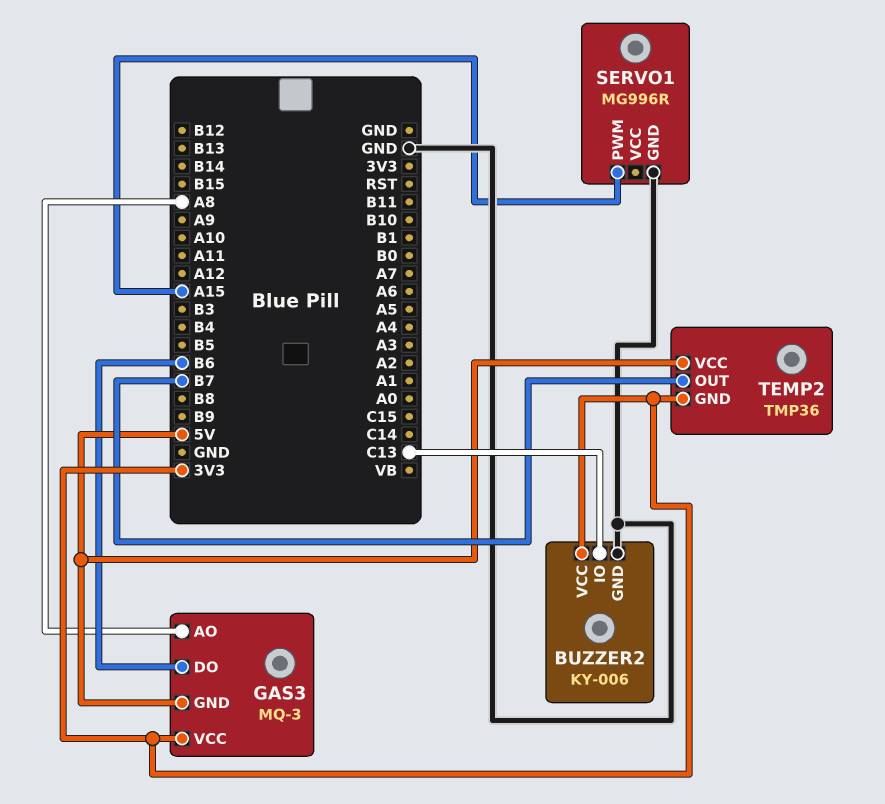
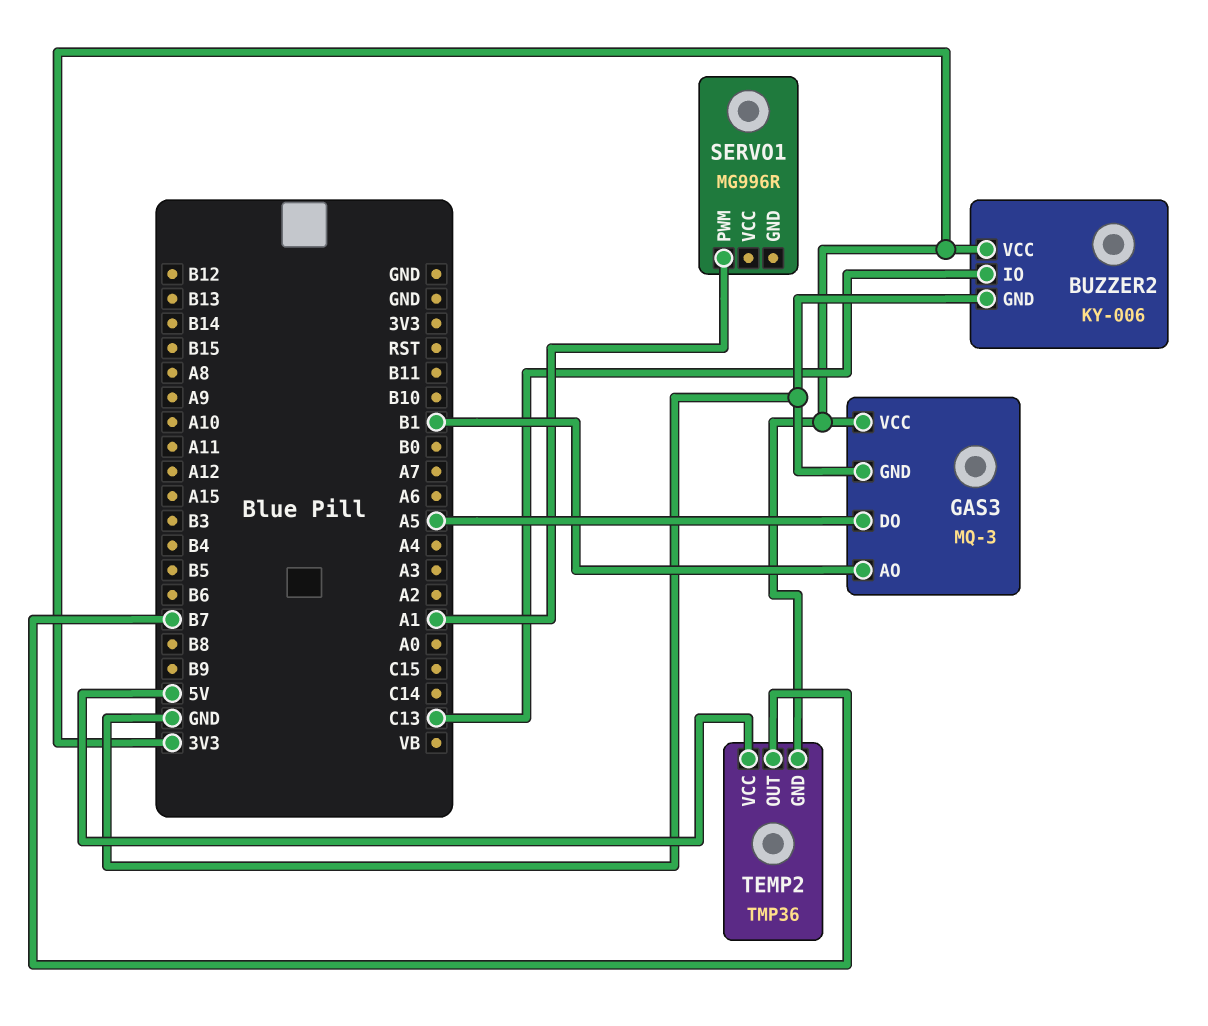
GAS3 pin AO: A8 -> B1
GAS3 pin DO: B6 -> A5
GAS3 pin GND: 5V -> GND
SERVO1 pin GND: GND -> none
SERVO1 pin PWM: A15 -> A1

